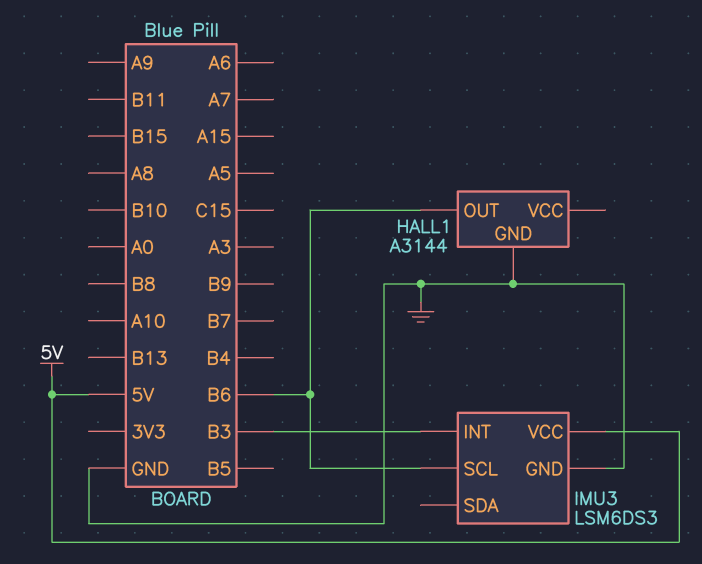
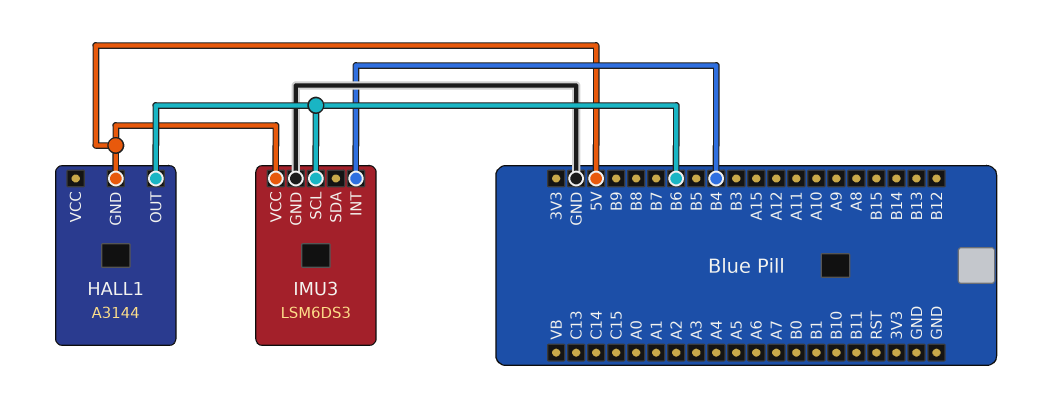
HALL1 pin GND: GND -> 5V
IMU3 pin INT: B3 -> B4

